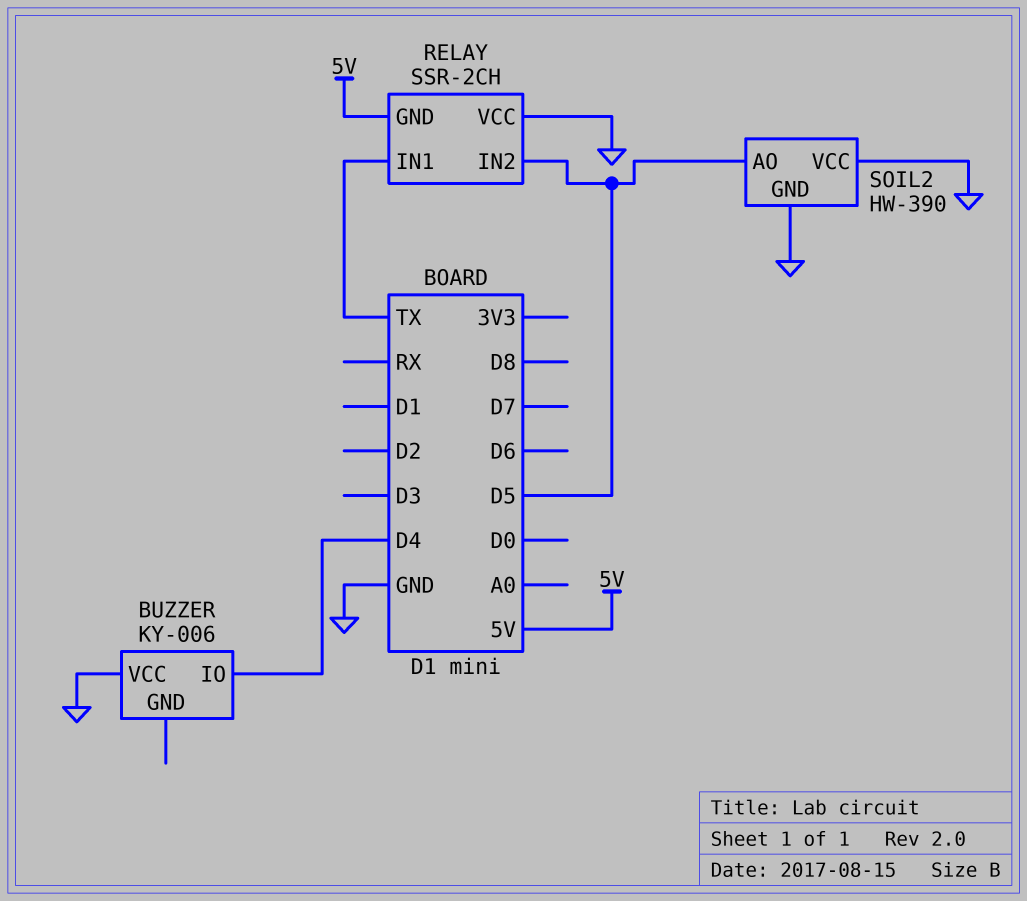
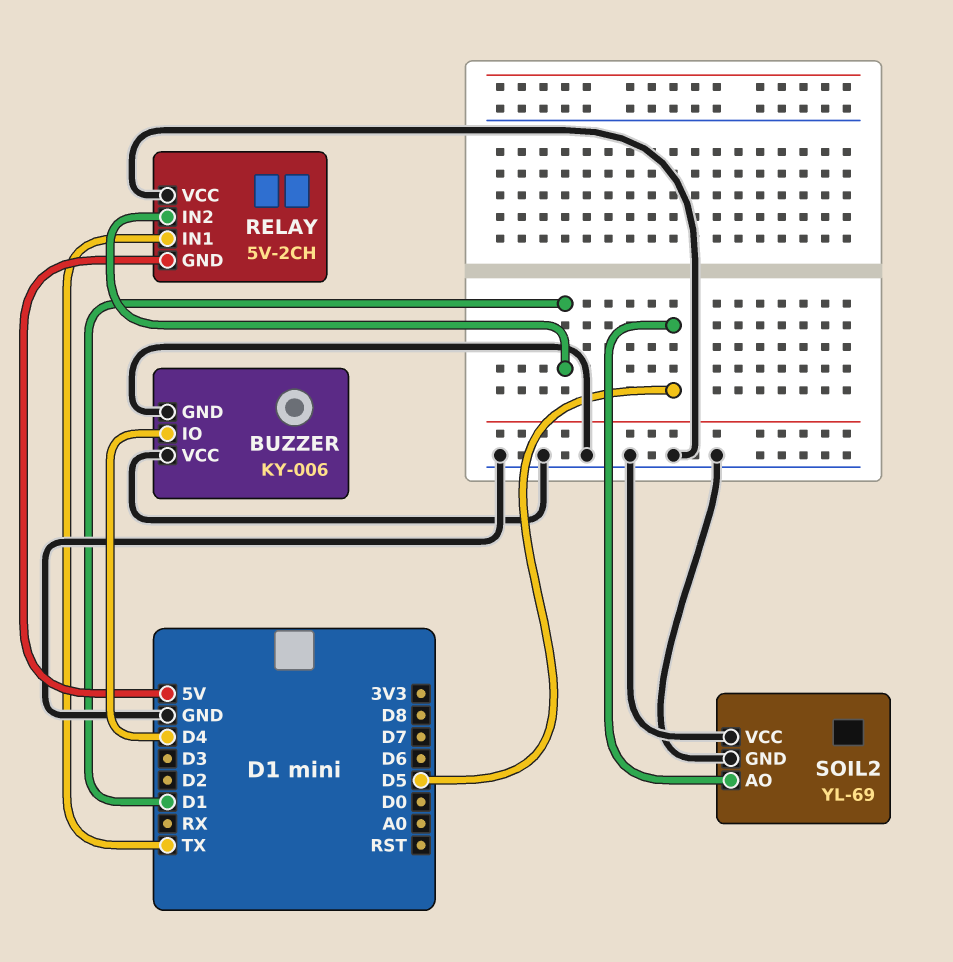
BUZZER pin GND: none -> GND
RELAY: SSR-2CH -> 5V-2CH
RELAY pin IN2: D5 -> D1
SOIL2: HW-390 -> YL-69

